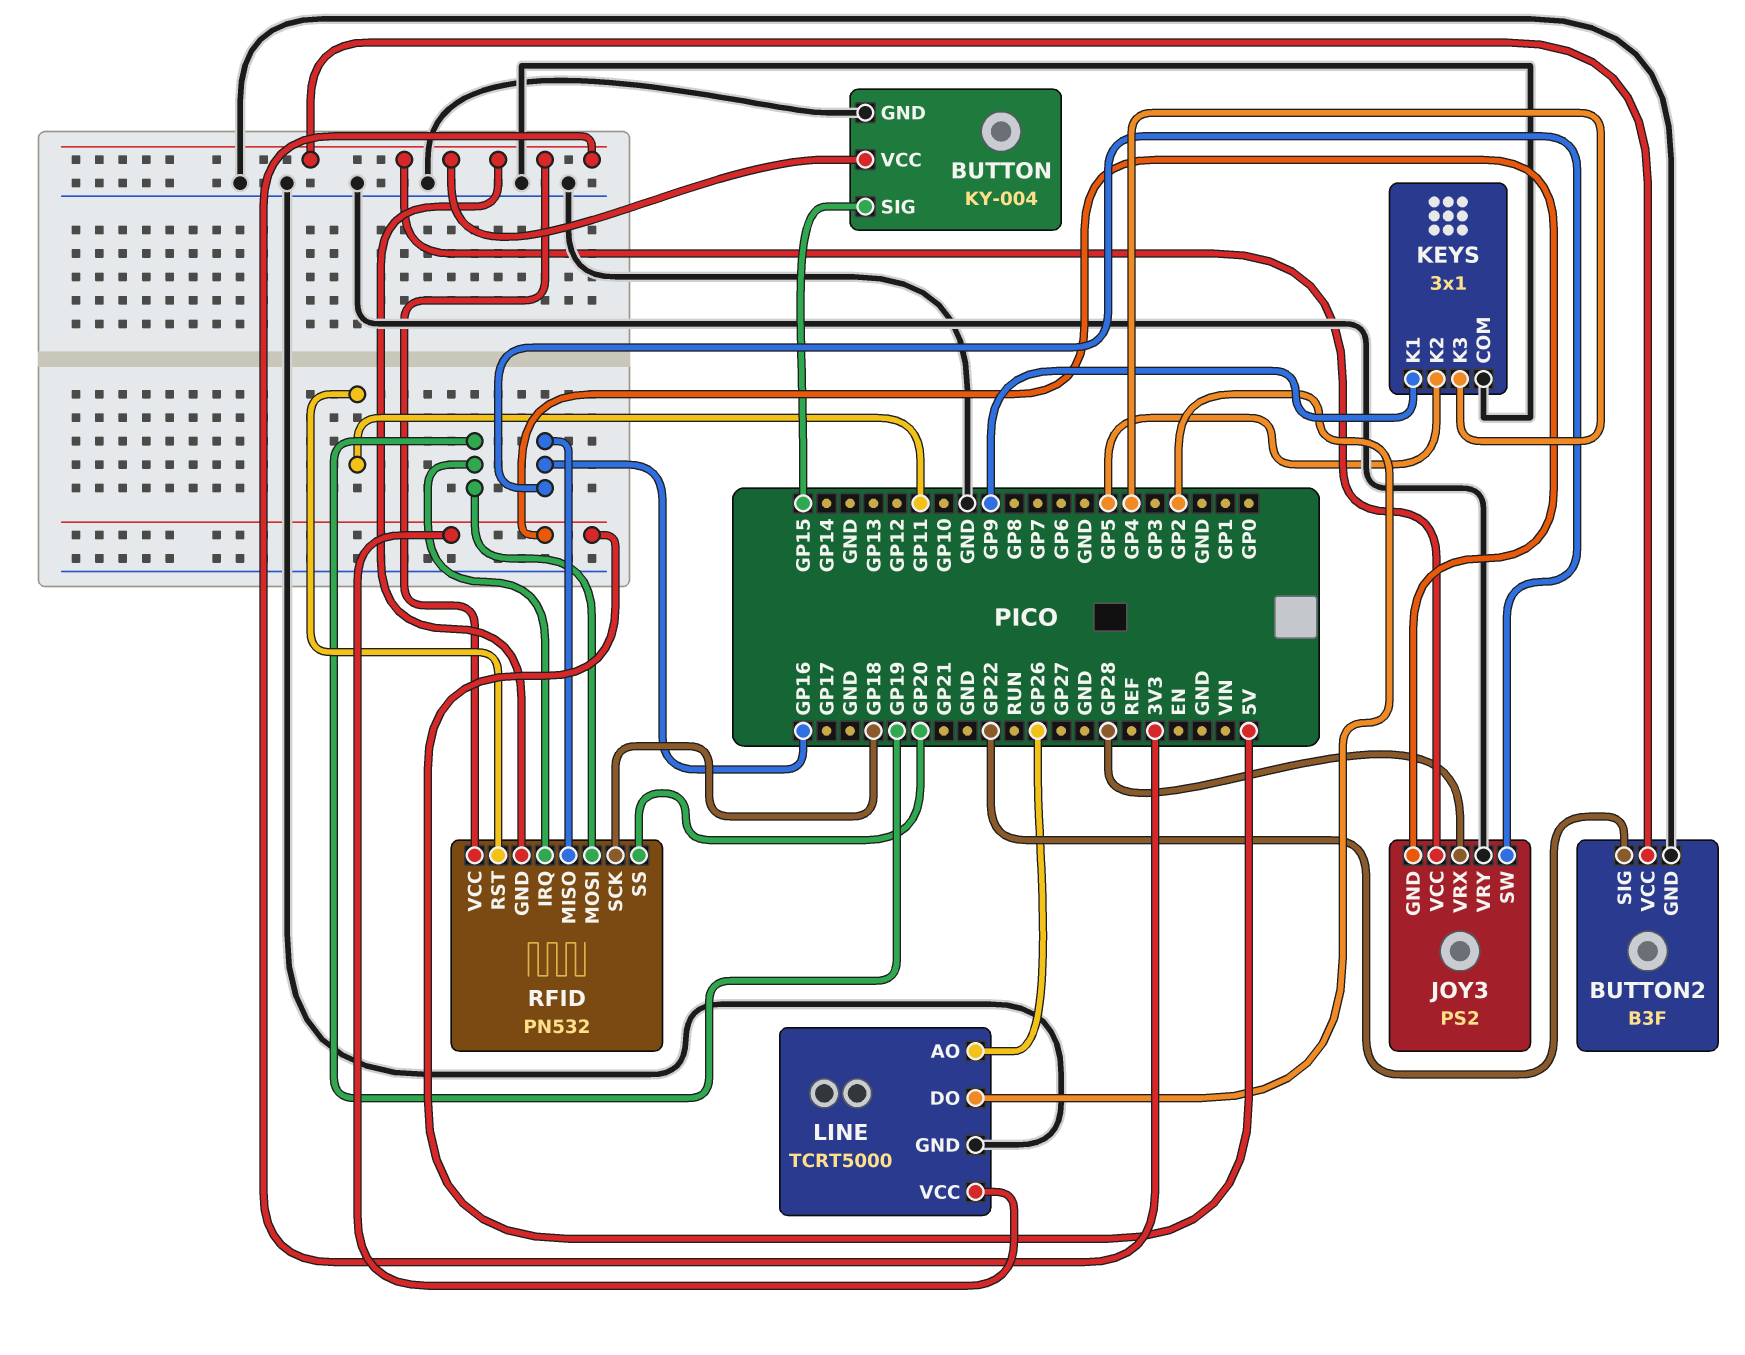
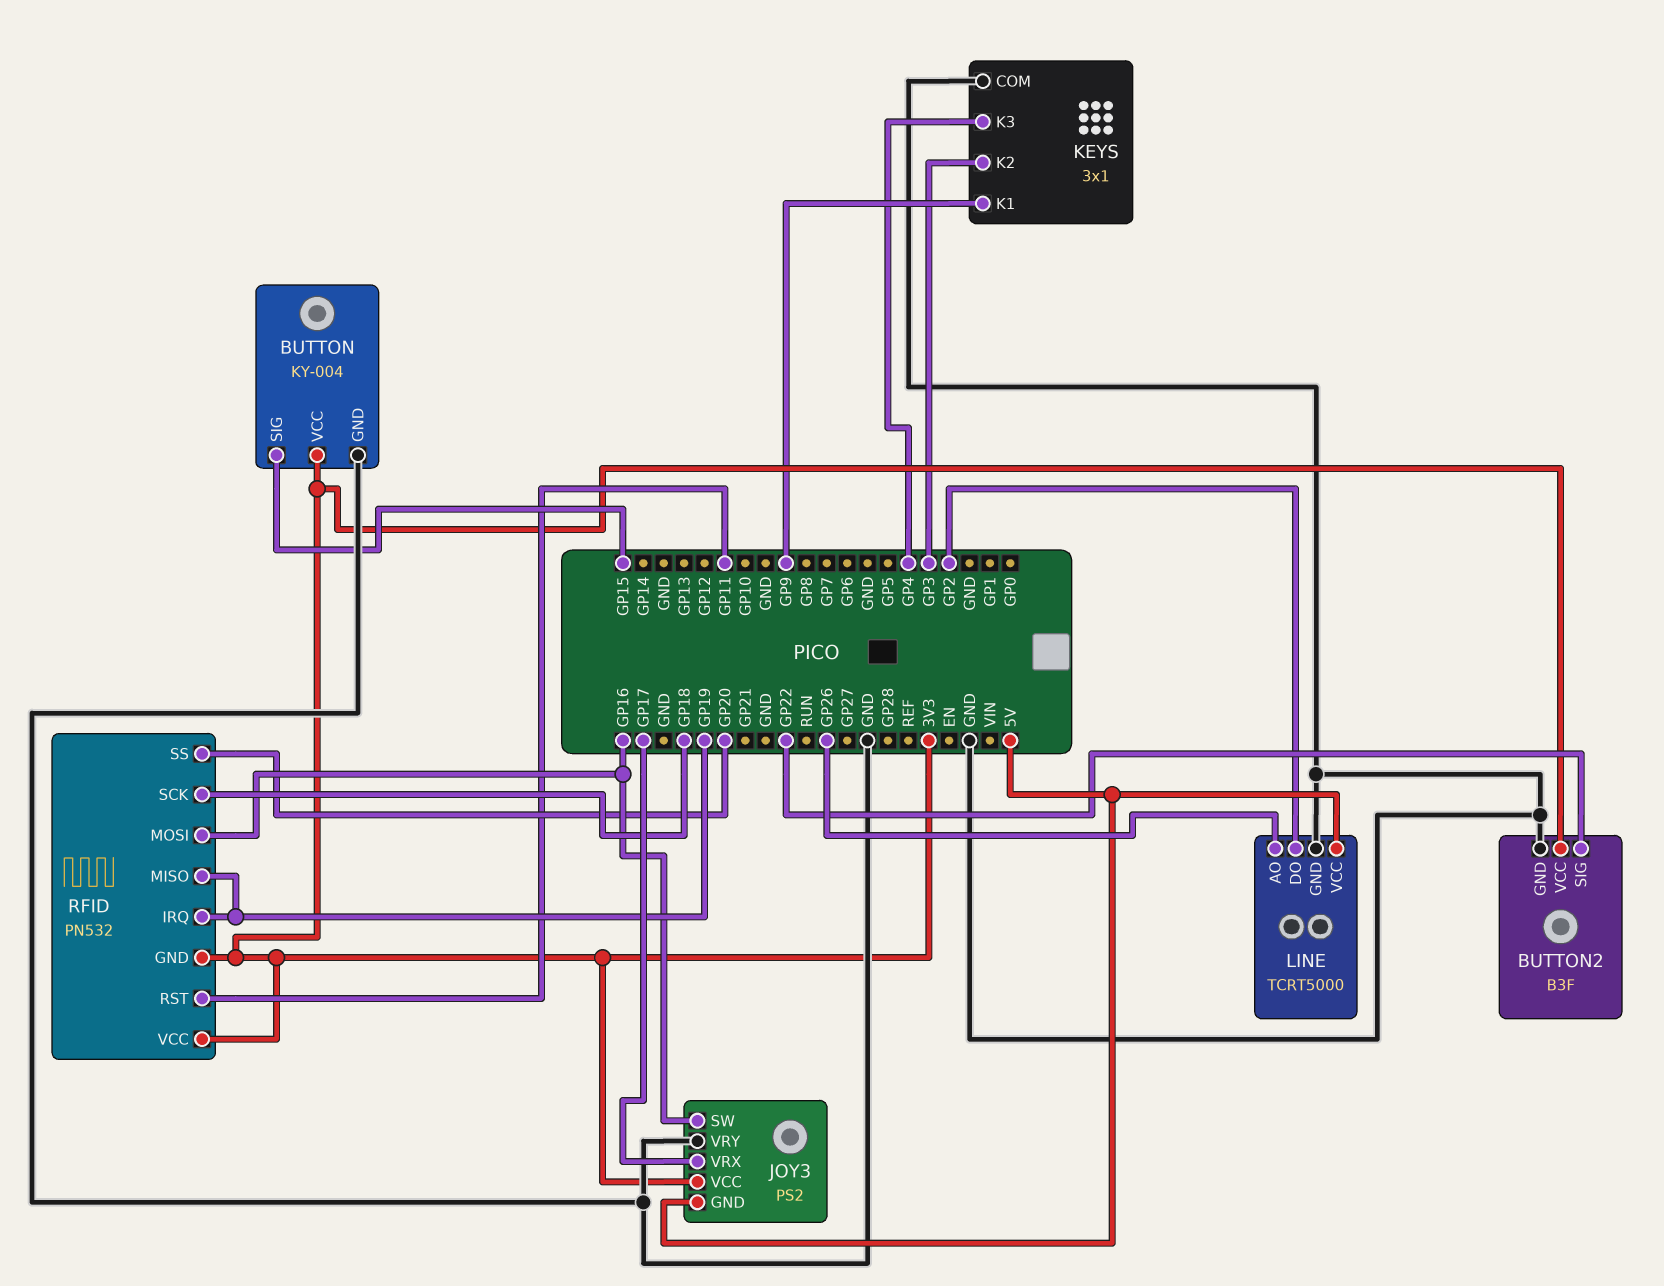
JOY3 pin VRX: GP28 -> GP17
KEYS pin K2: GP5 -> GP3
RFID pin MISO: GP16 -> GP19
RFID pin MOSI: GP19 -> GP16

